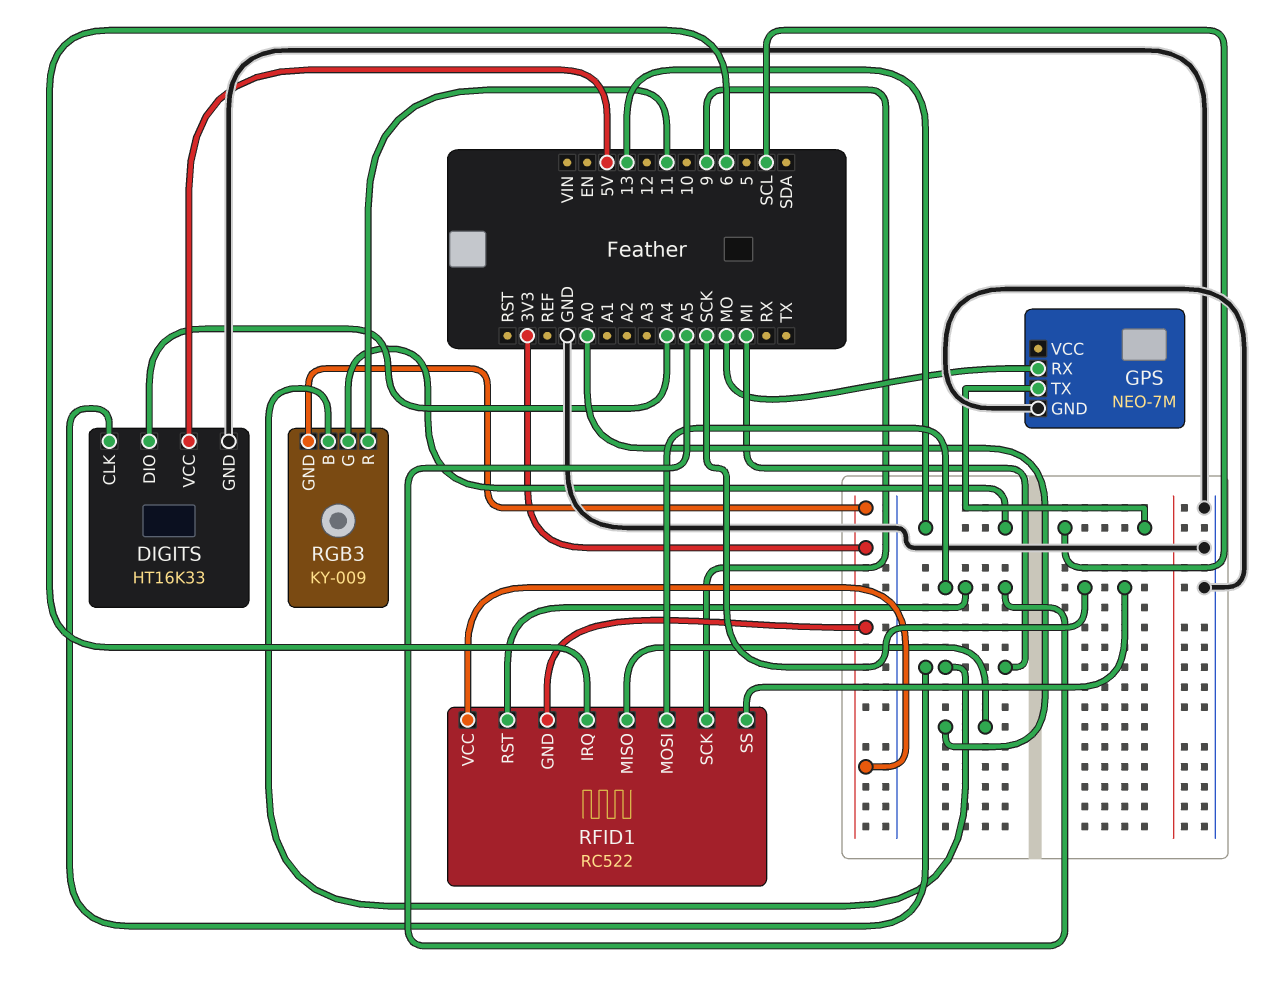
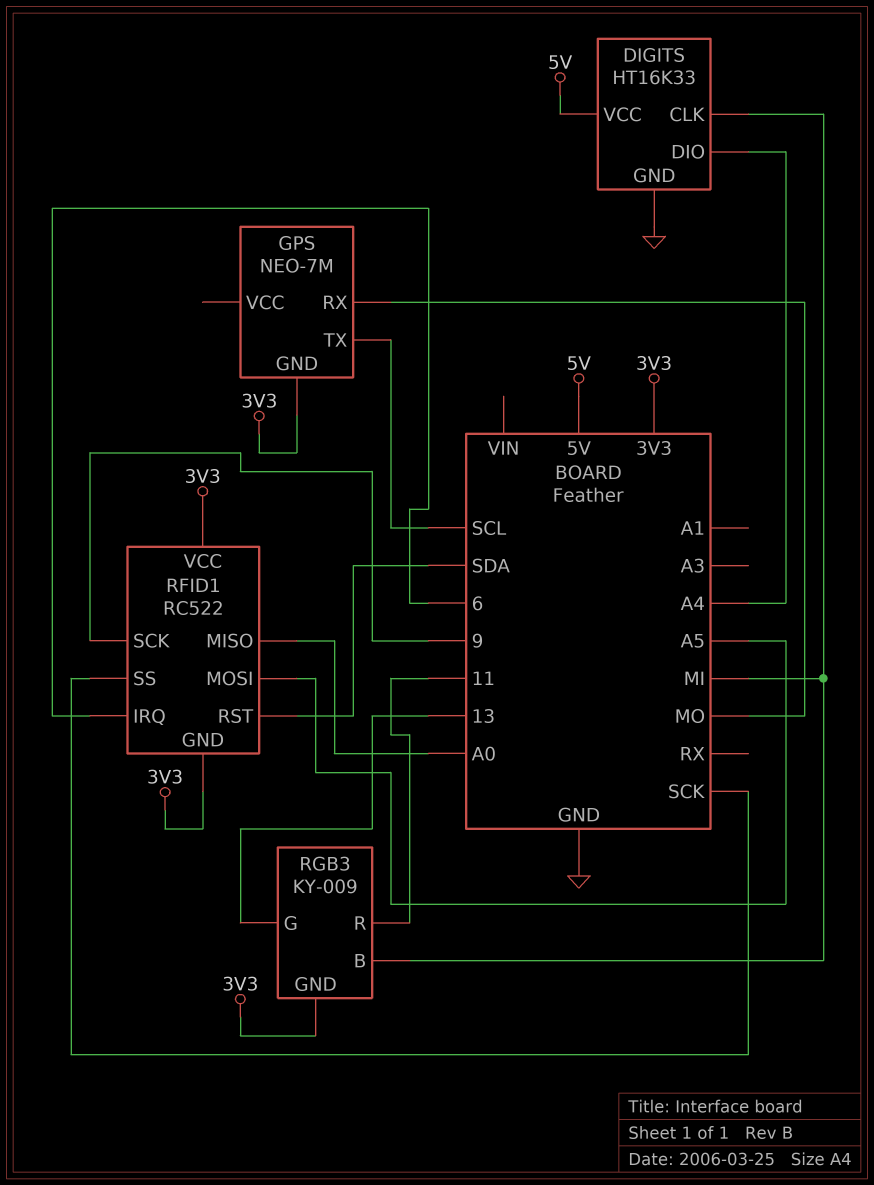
GPS pin GND: GND -> 3V3
RFID1 pin RST: A5 -> SDA

